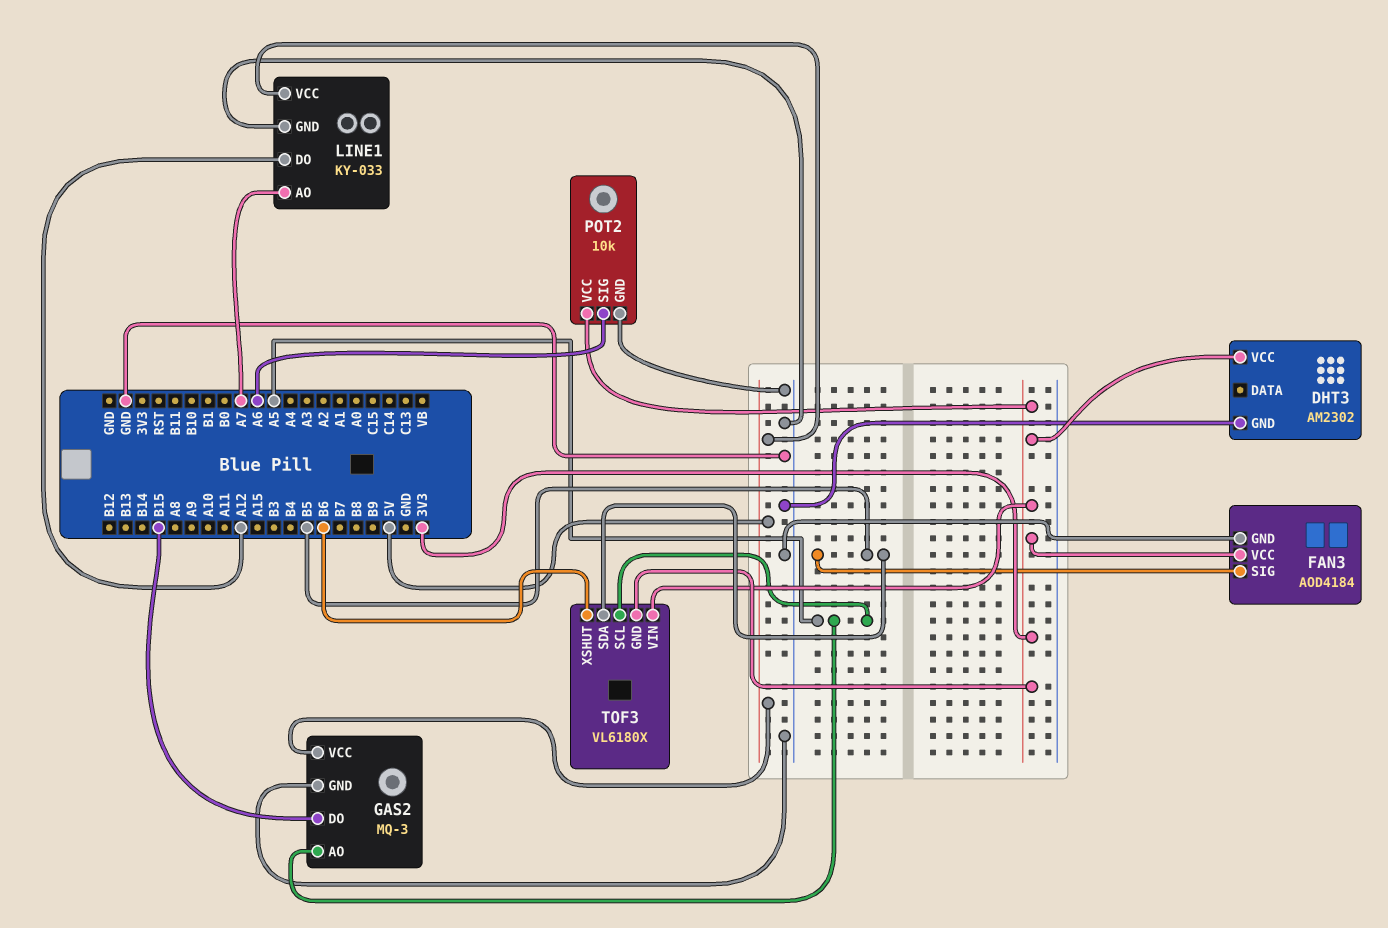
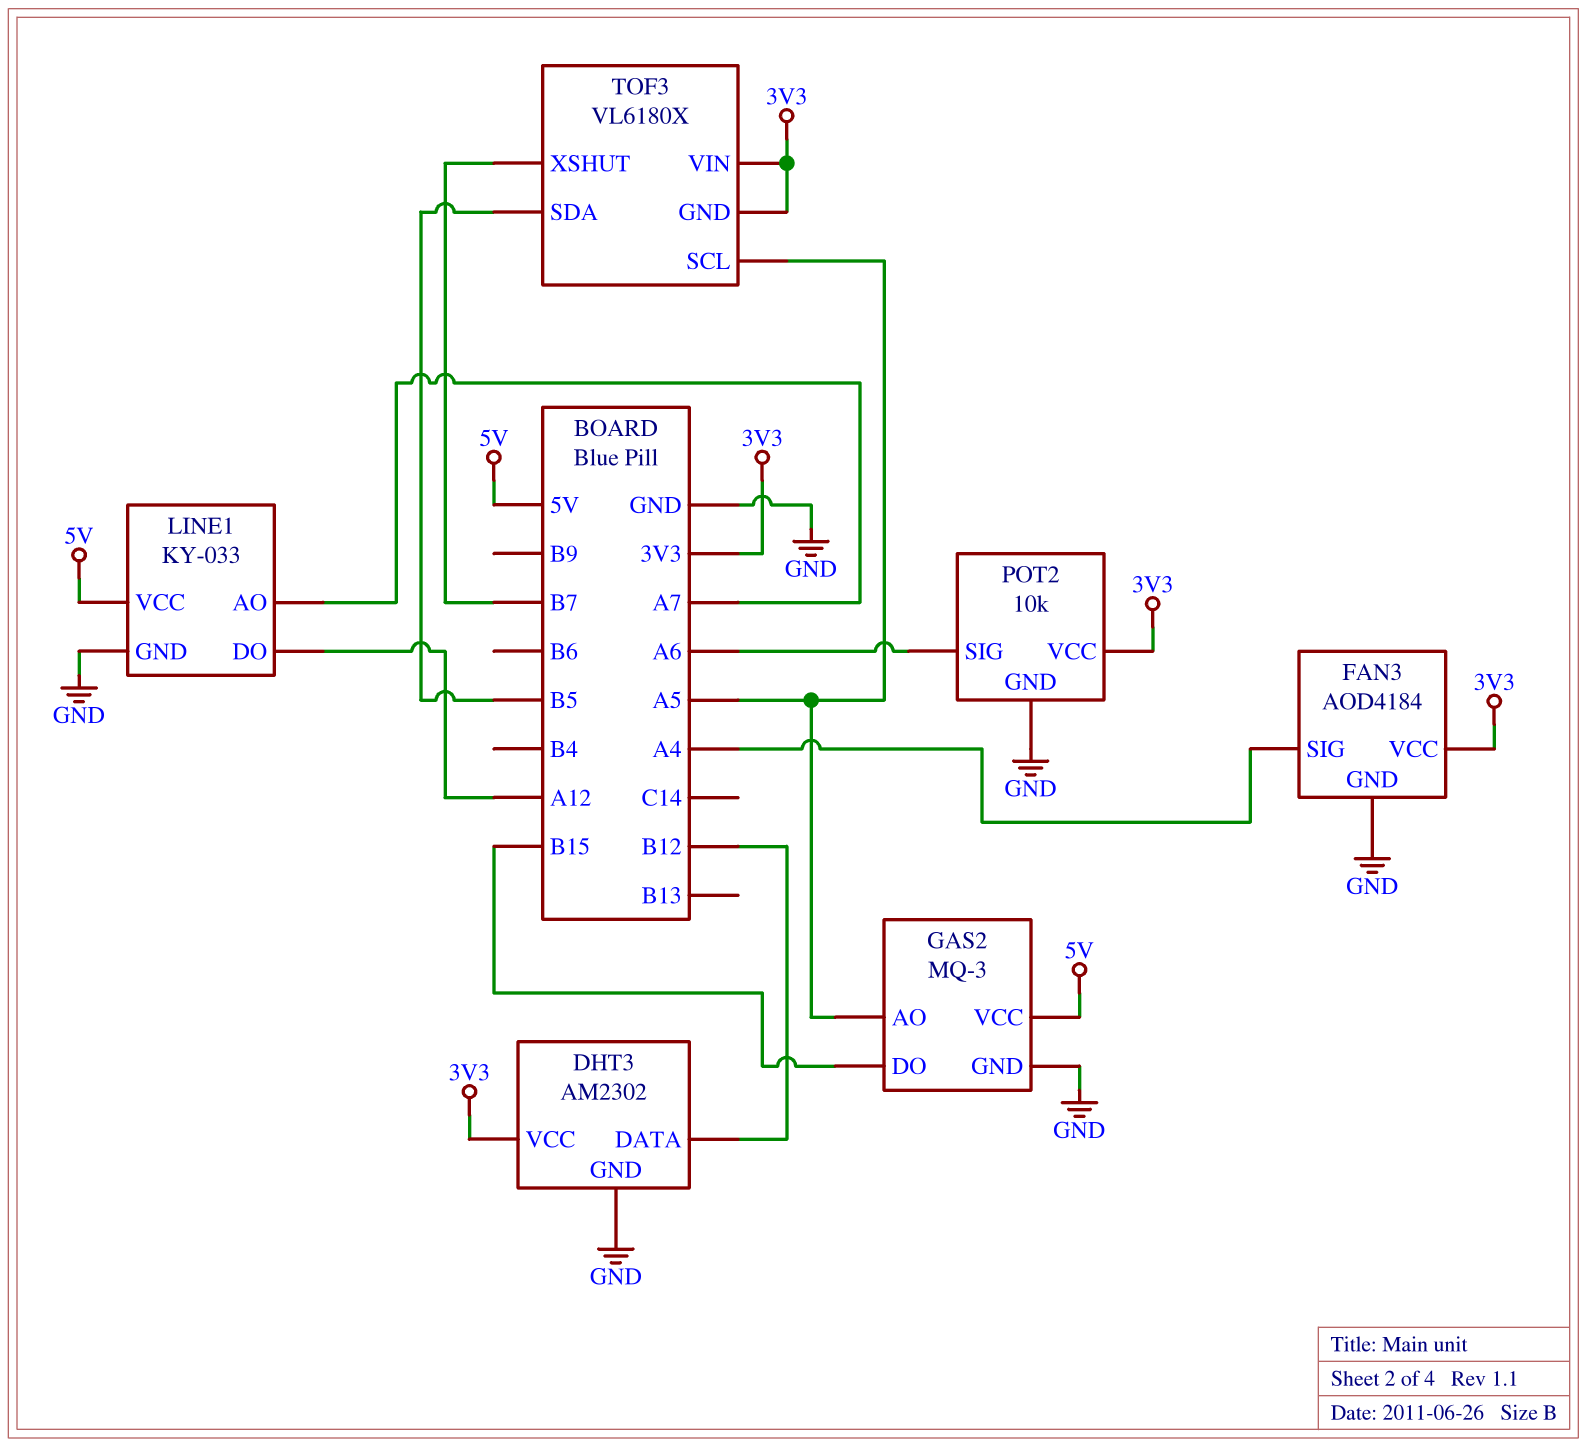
DHT3 pin DATA: none -> B12
FAN3 pin SIG: B5 -> A4
TOF3 pin XSHUT: B6 -> B7

